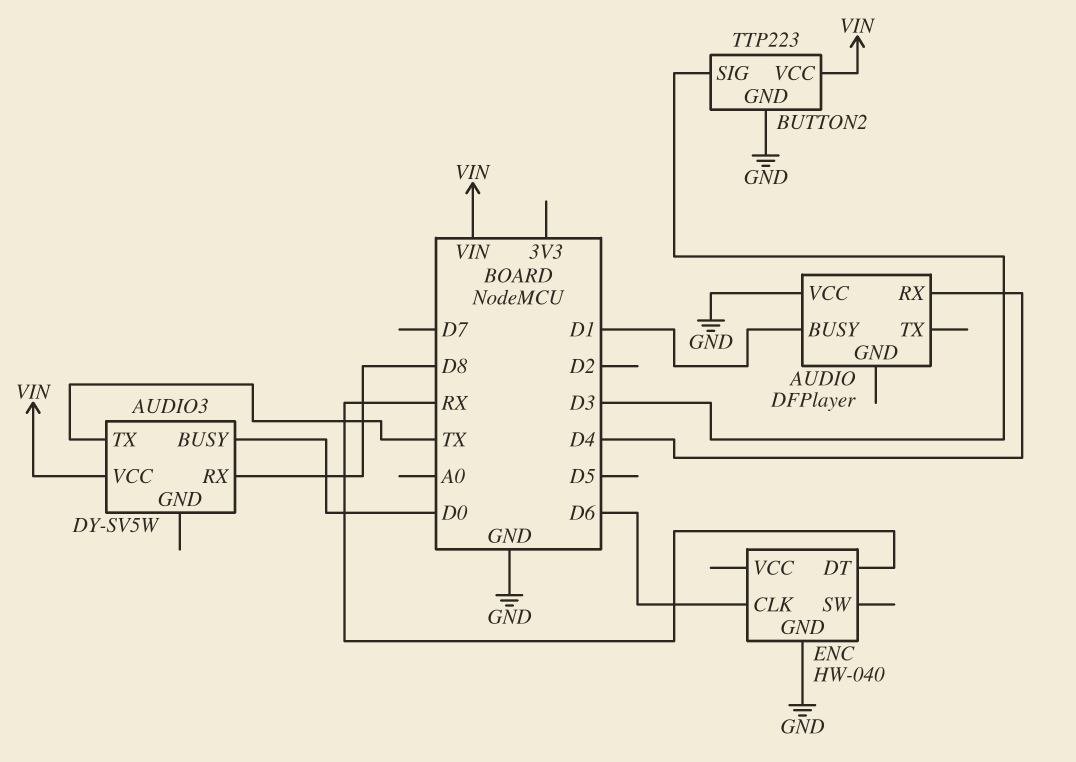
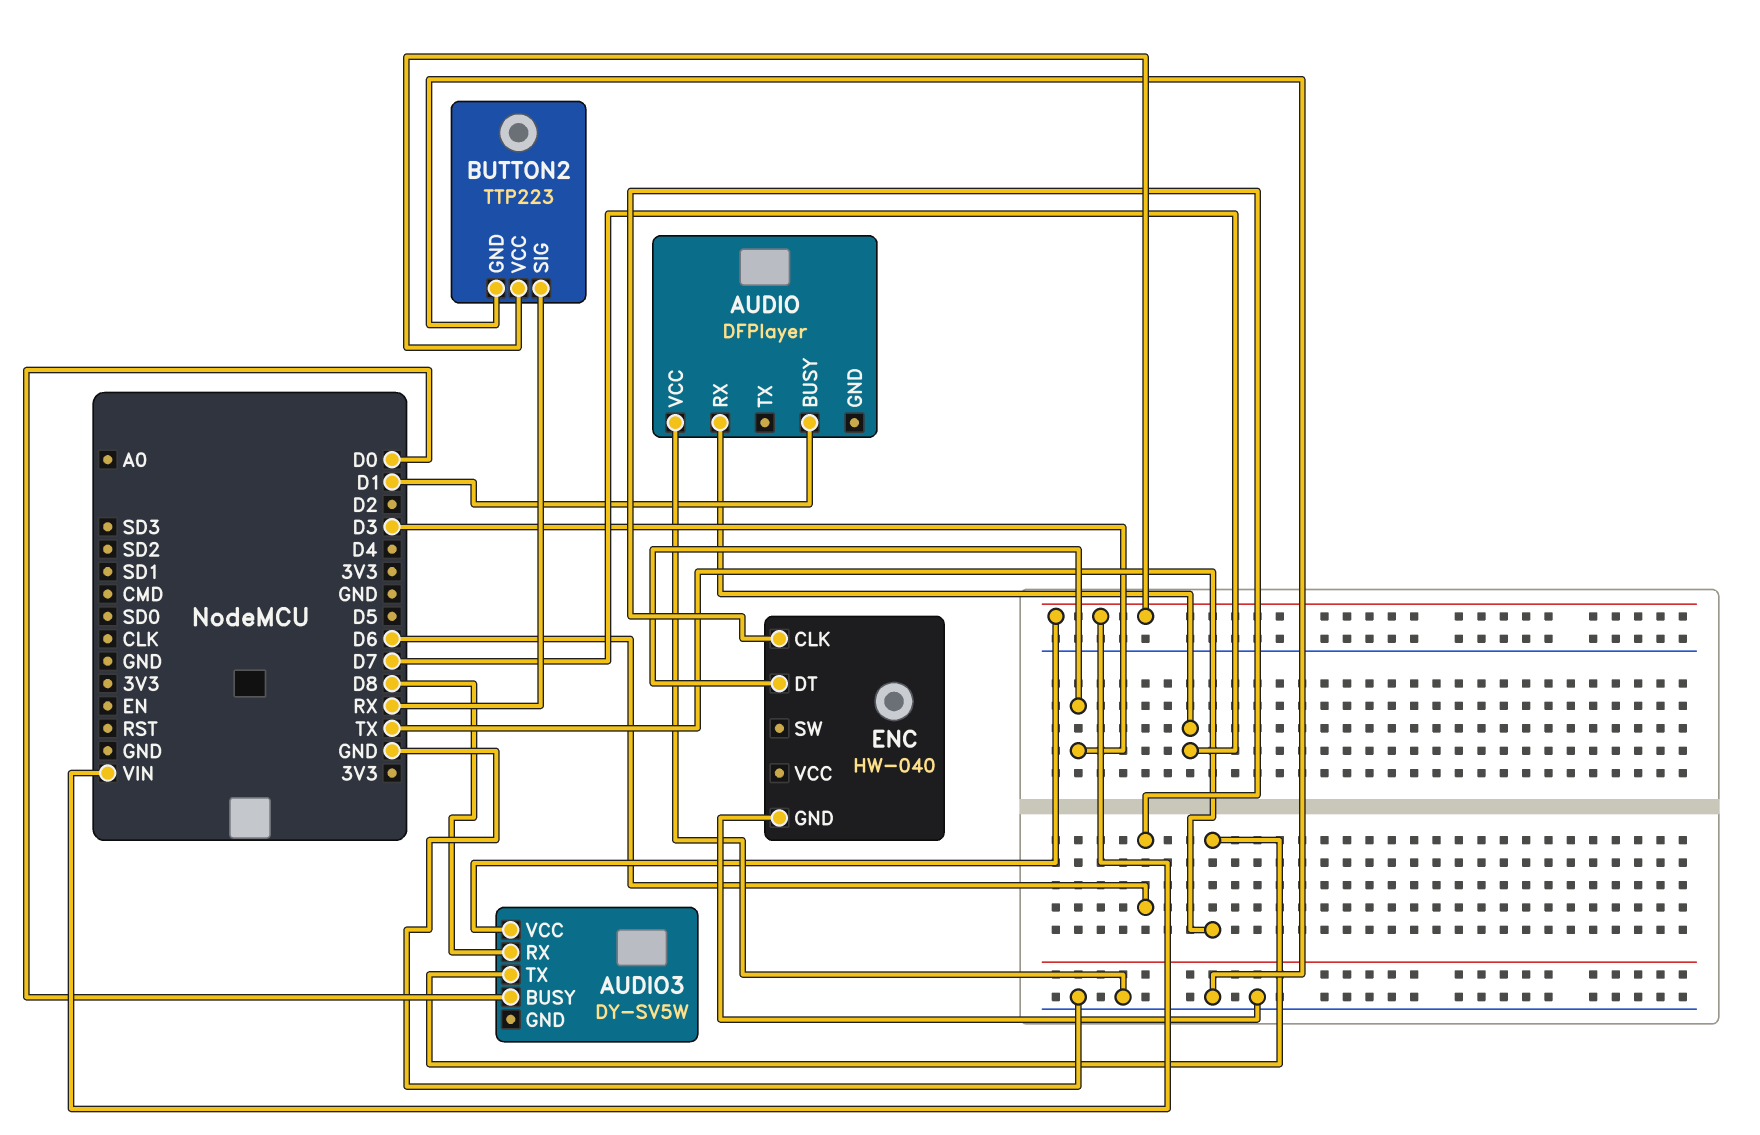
AUDIO pin RX: D4 -> D7
BUTTON2 pin SIG: D3 -> RX
ENC pin DT: RX -> D3

